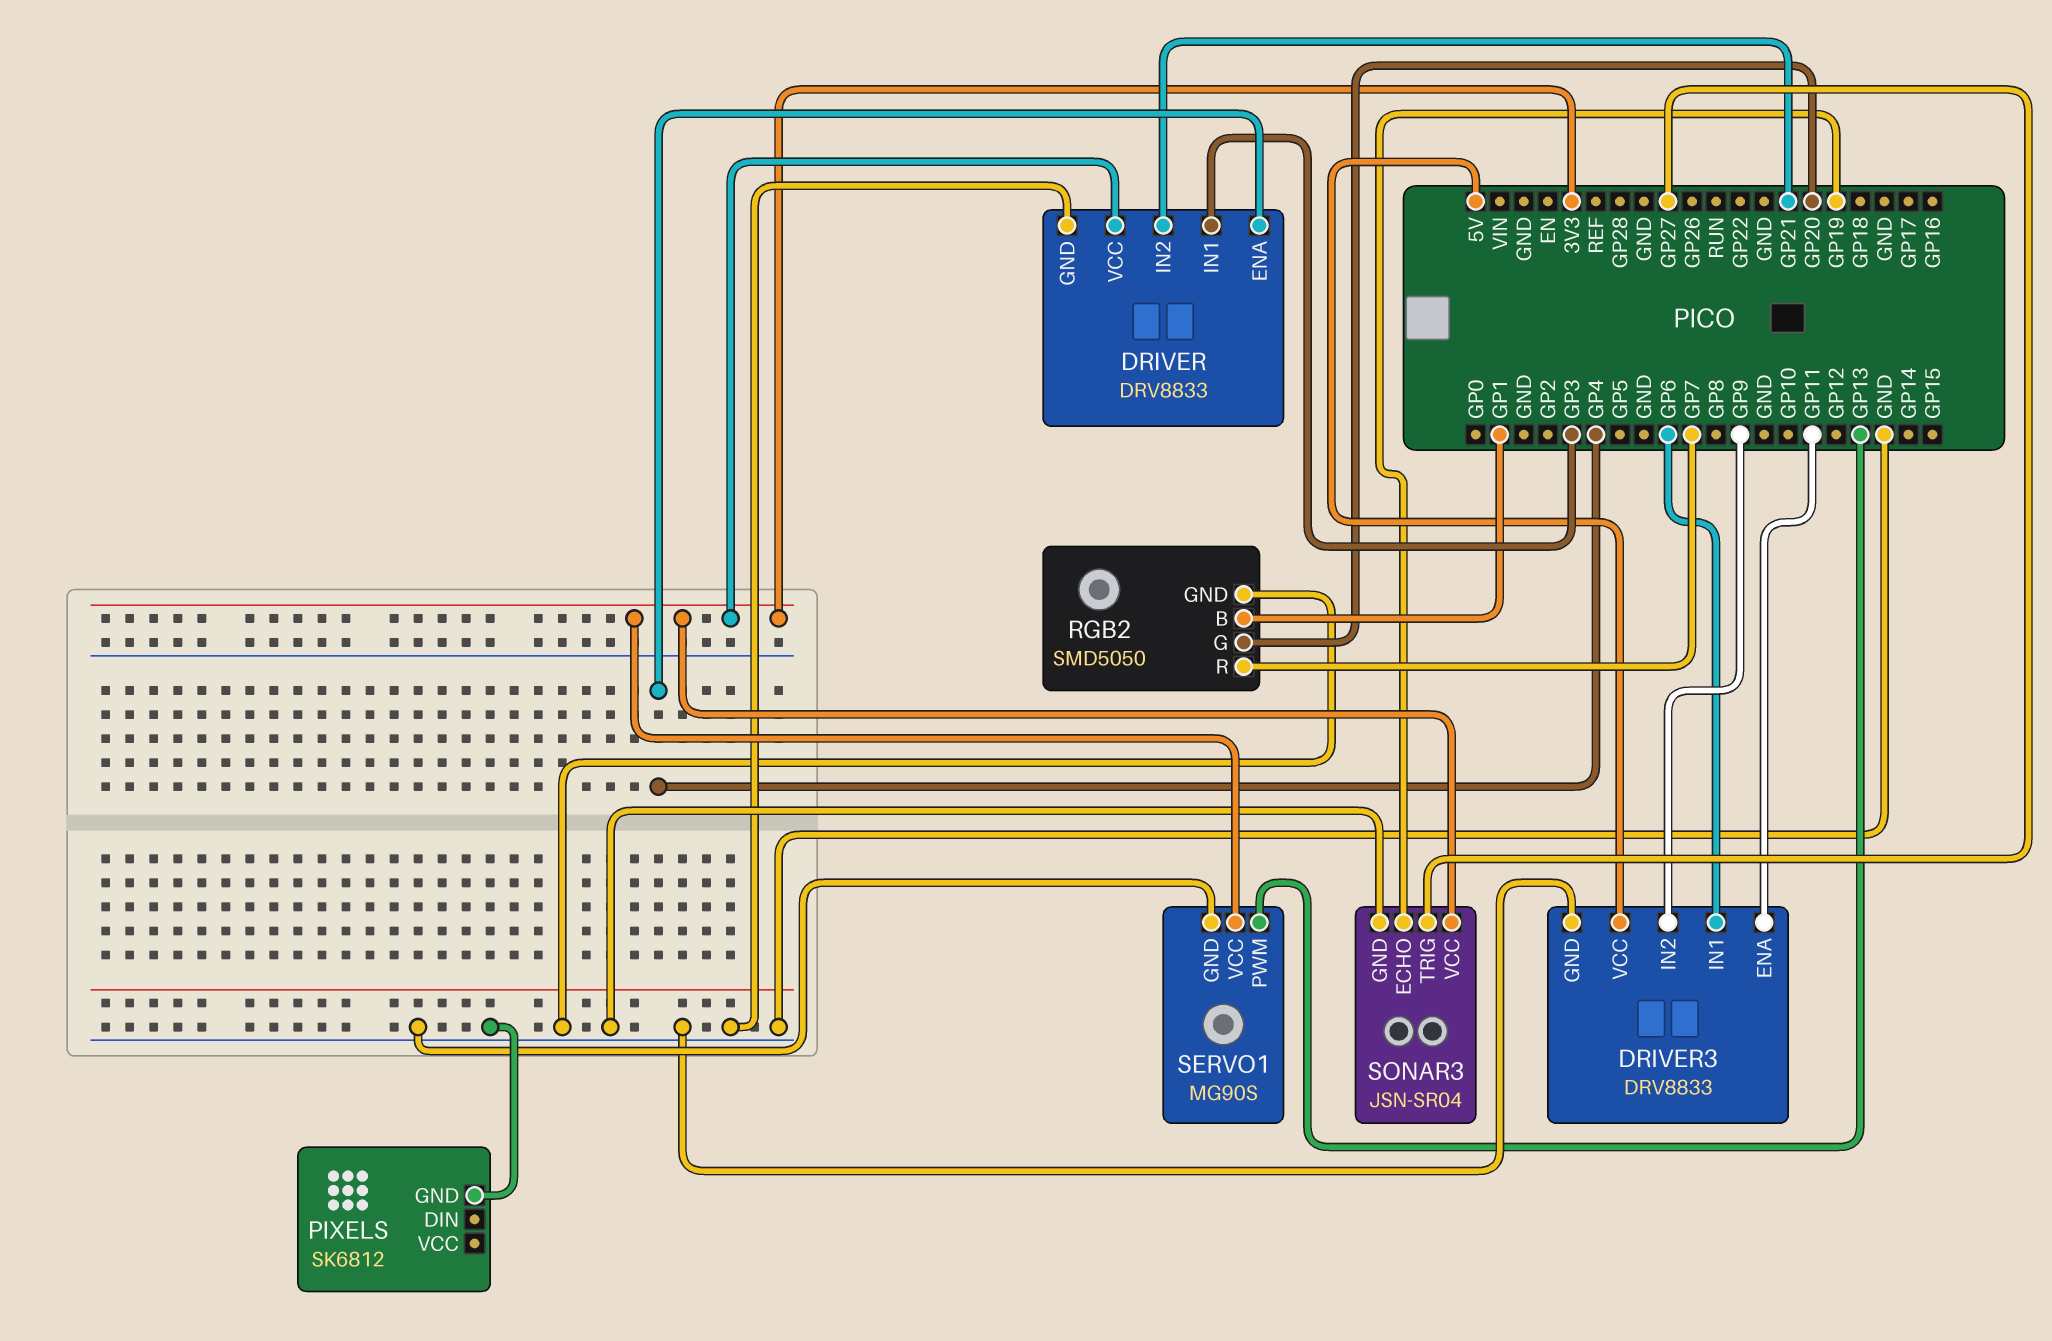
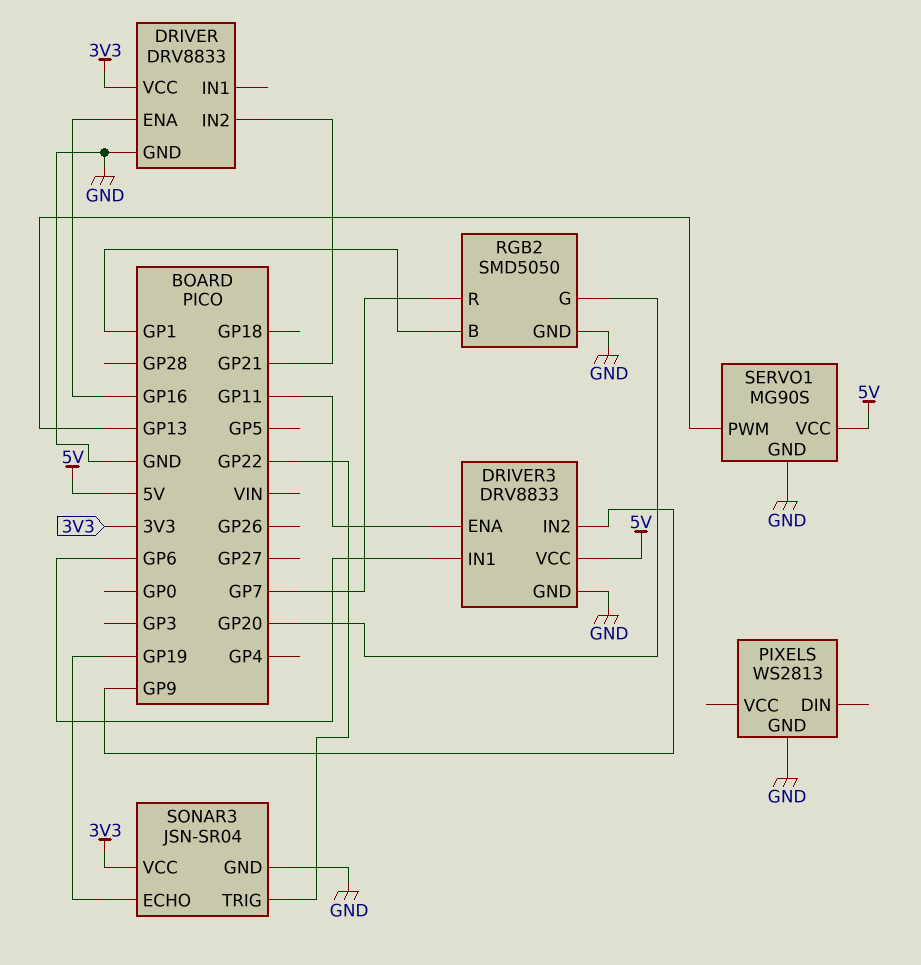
DRIVER pin ENA: GP4 -> GP16
DRIVER pin IN1: GP3 -> none
PIXELS: SK6812 -> WS2813
SERVO1 pin VCC: 3V3 -> 5V
SONAR3 pin TRIG: GP27 -> GP22

